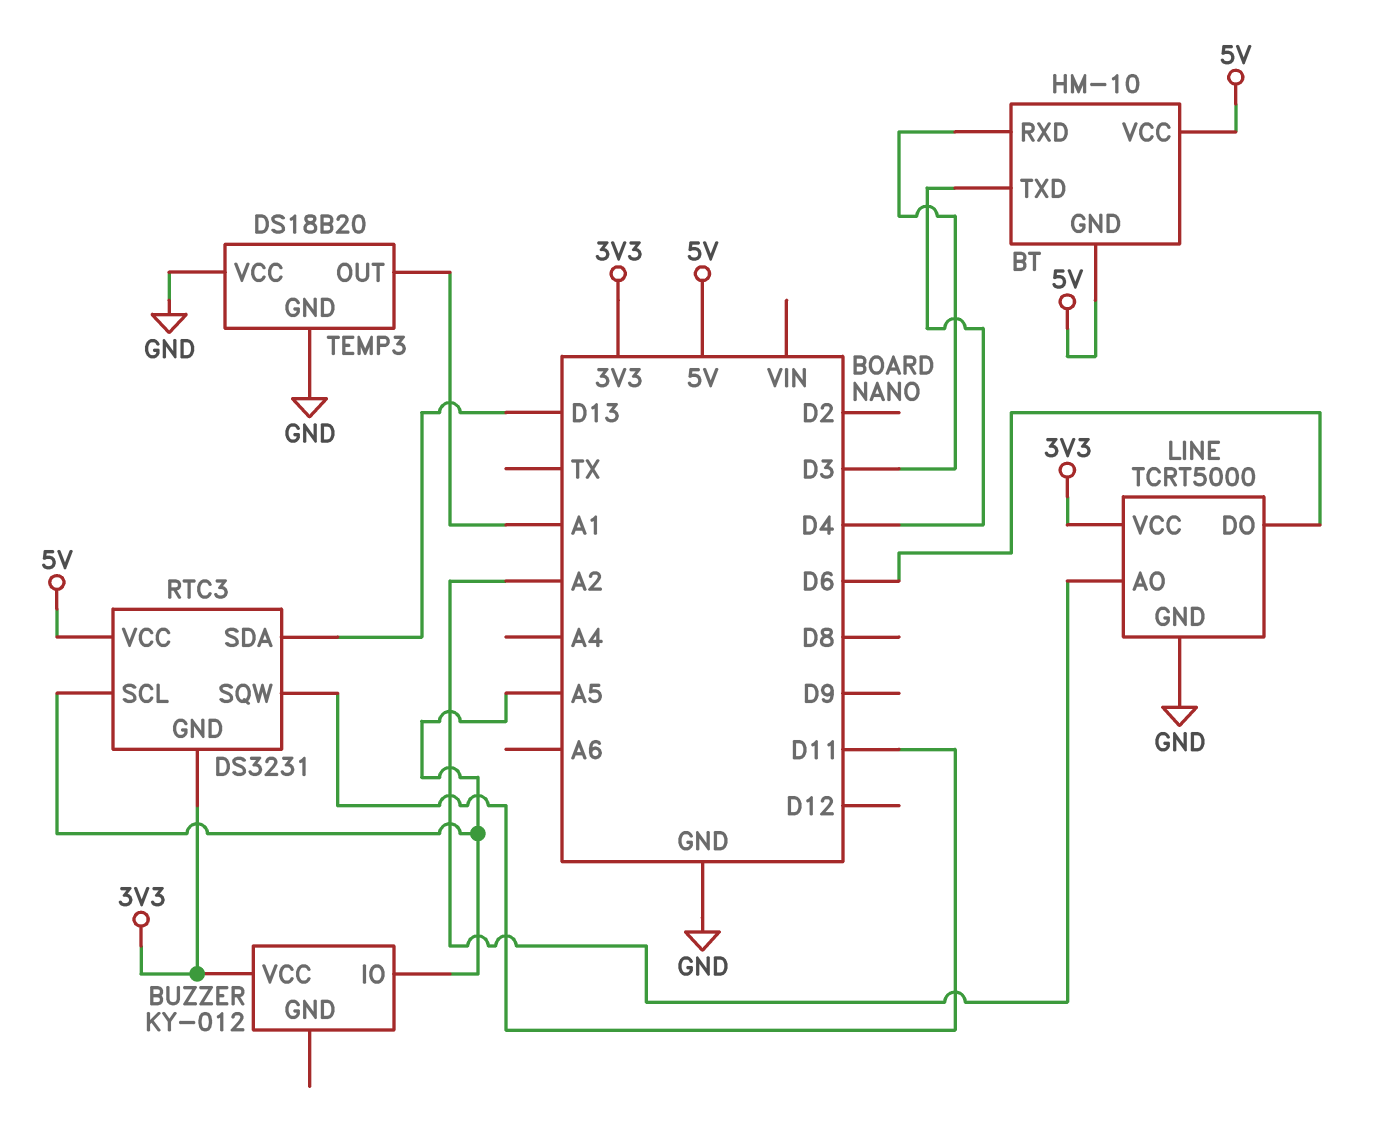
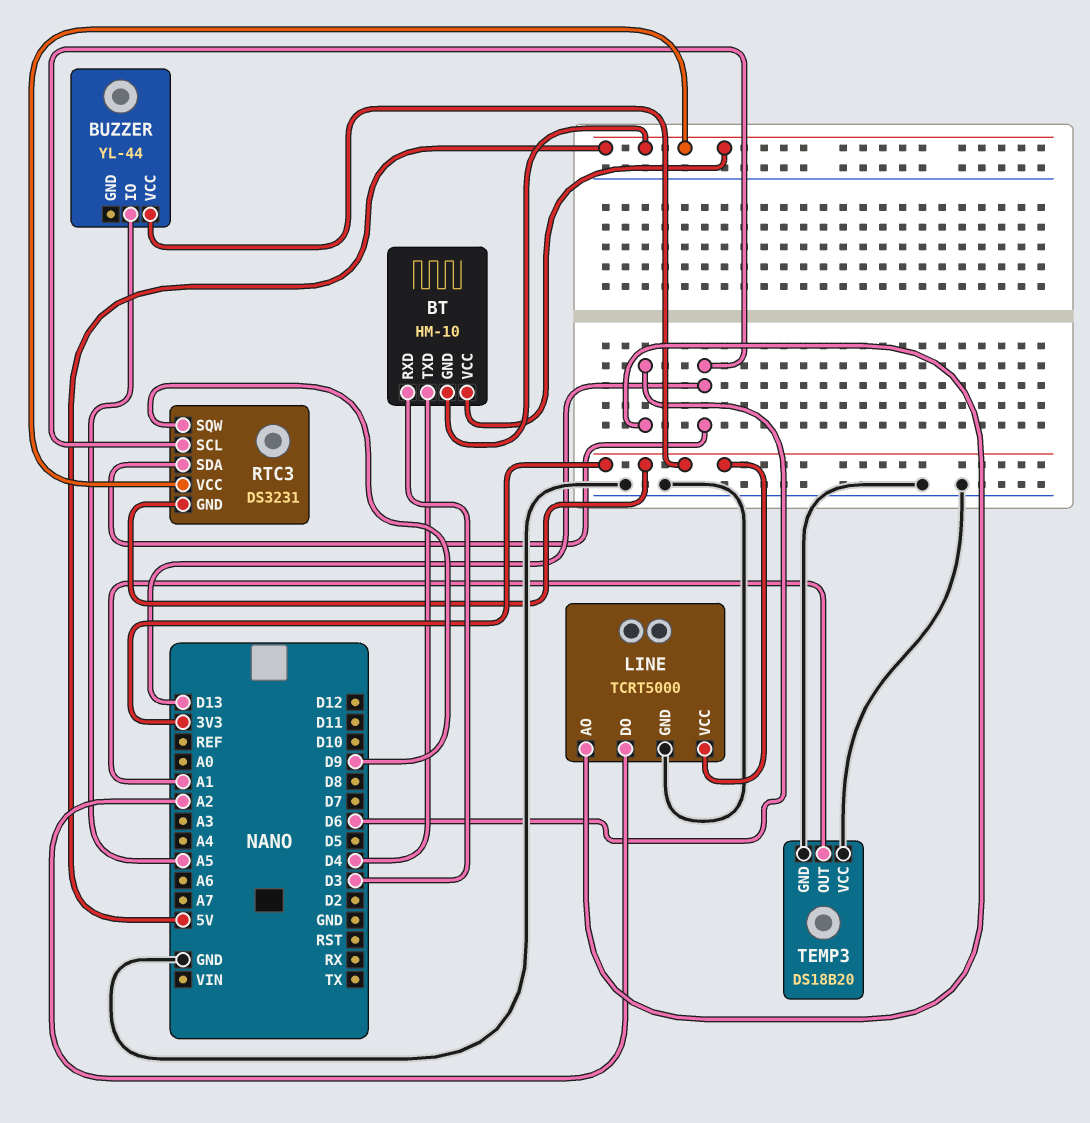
BUZZER: KY-012 -> YL-44
LINE pin AO: A2 -> D6
LINE pin DO: D6 -> A2
RTC3 pin SCL: A5 -> D13
RTC3 pin SQW: D11 -> D9

